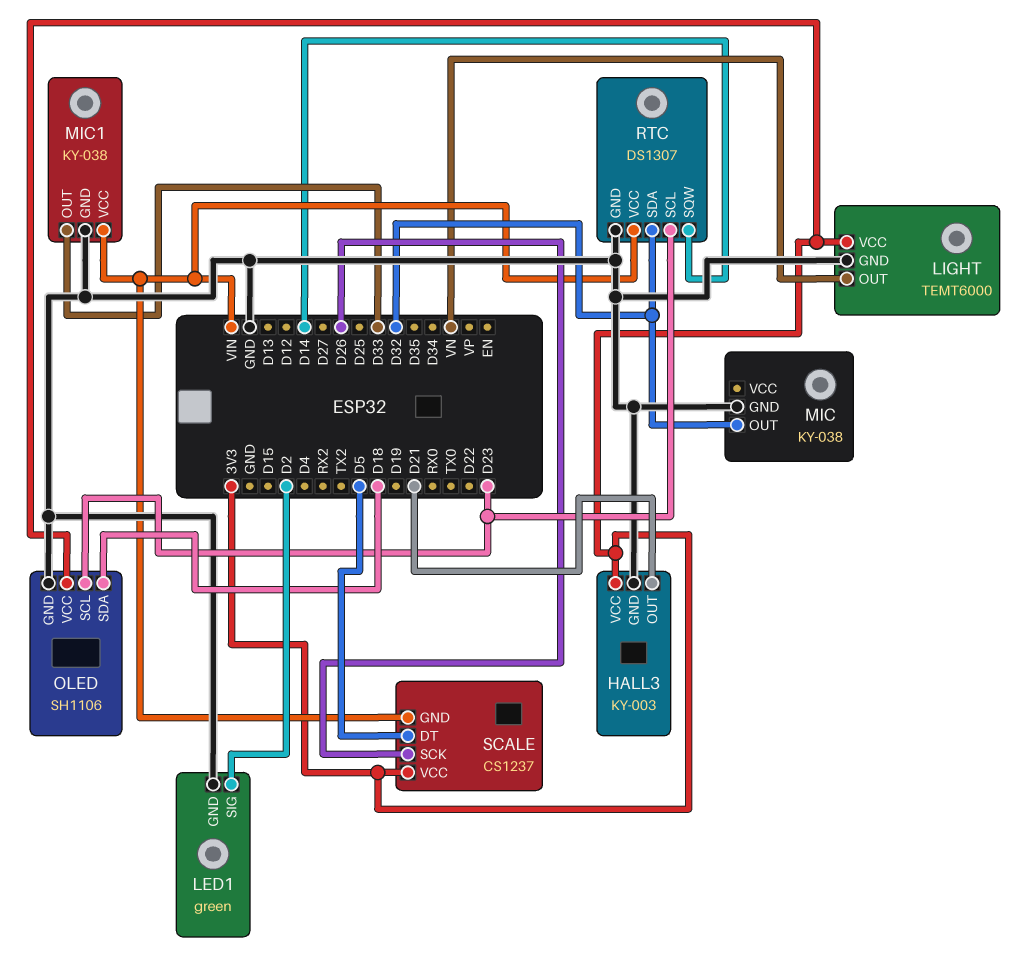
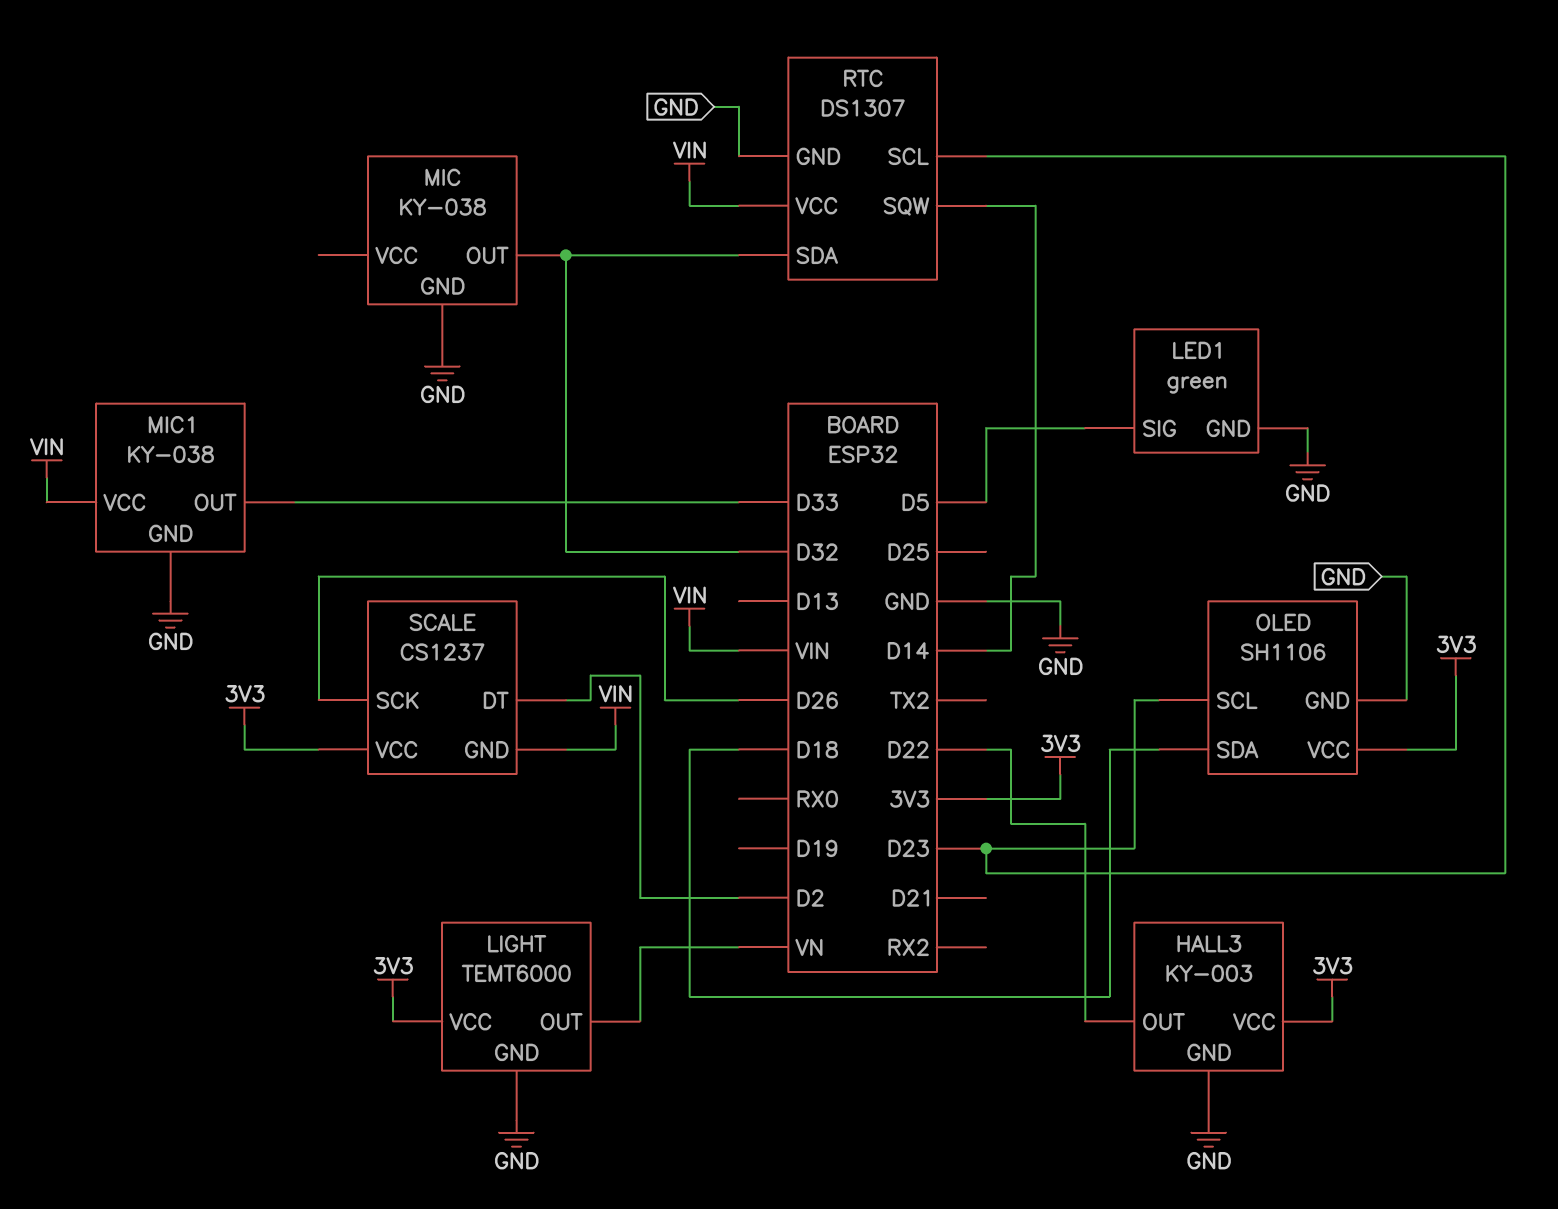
HALL3 pin OUT: D21 -> D22
LED1 pin SIG: D2 -> D5
SCALE pin DT: D5 -> D2

